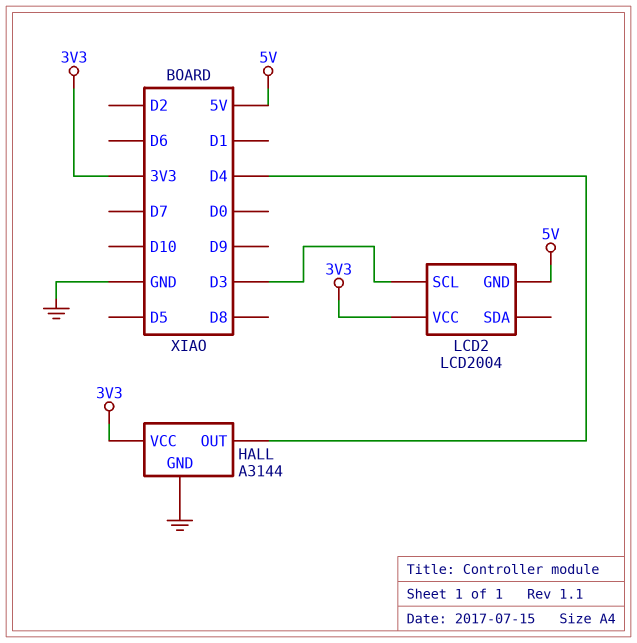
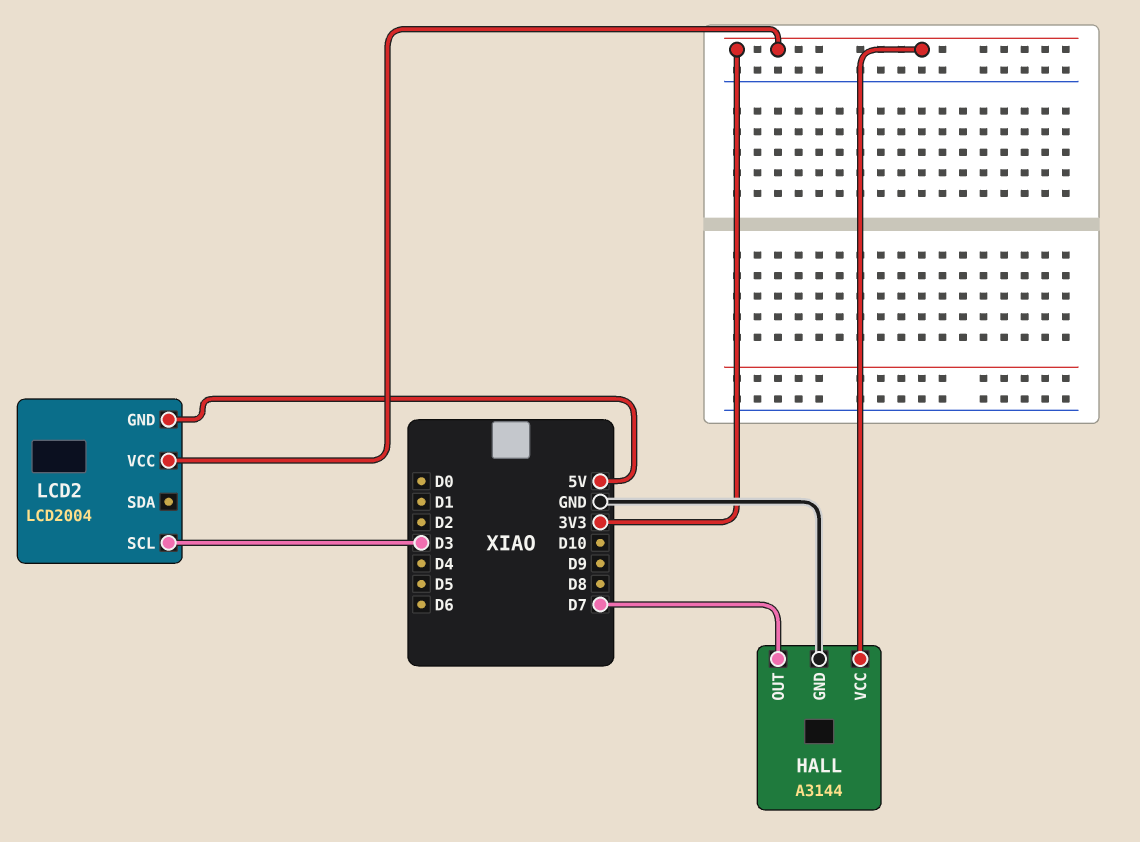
HALL pin OUT: D4 -> D7

